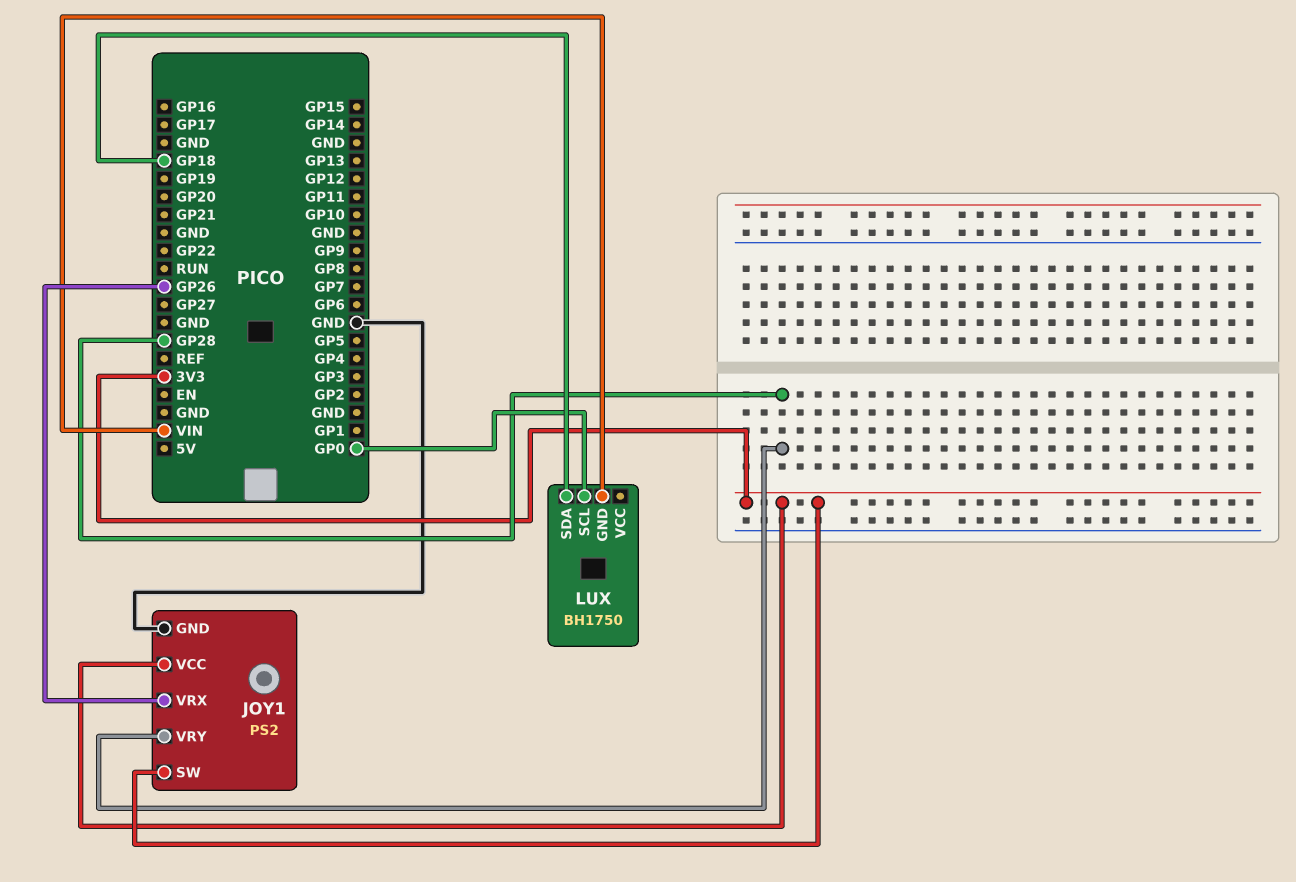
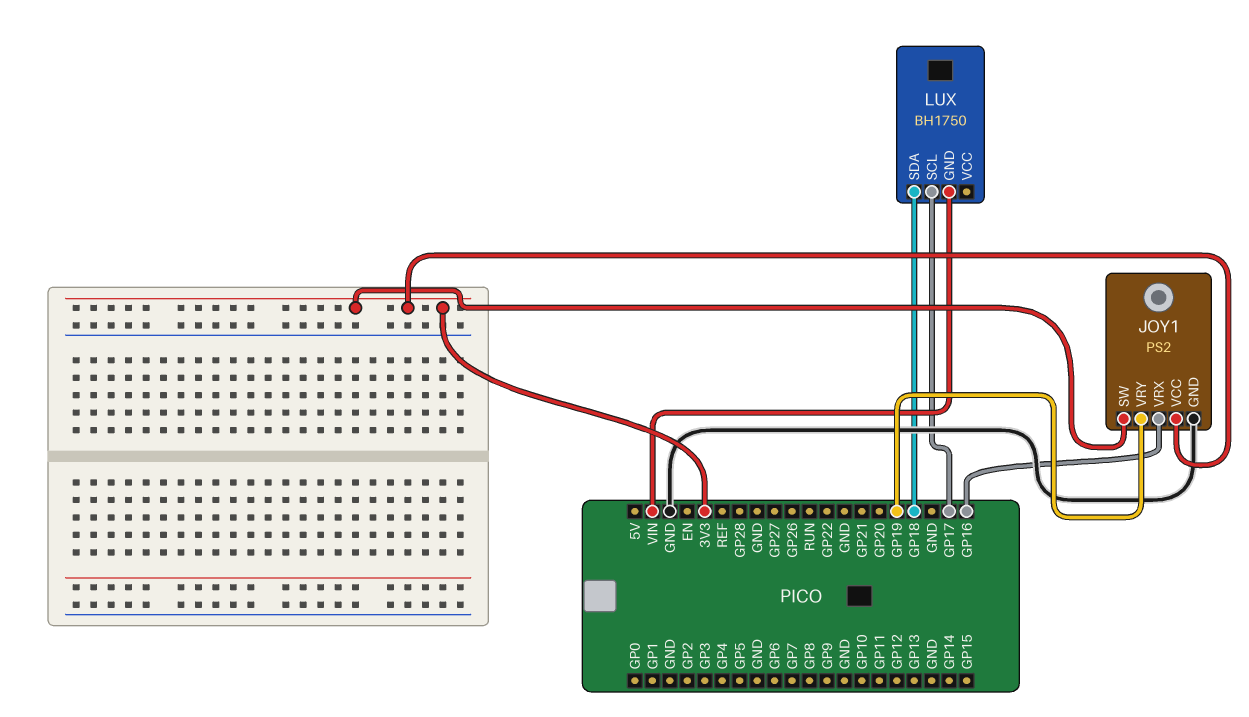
JOY1 pin VRX: GP26 -> GP16
JOY1 pin VRY: GP28 -> GP19
LUX pin SCL: GP0 -> GP17

